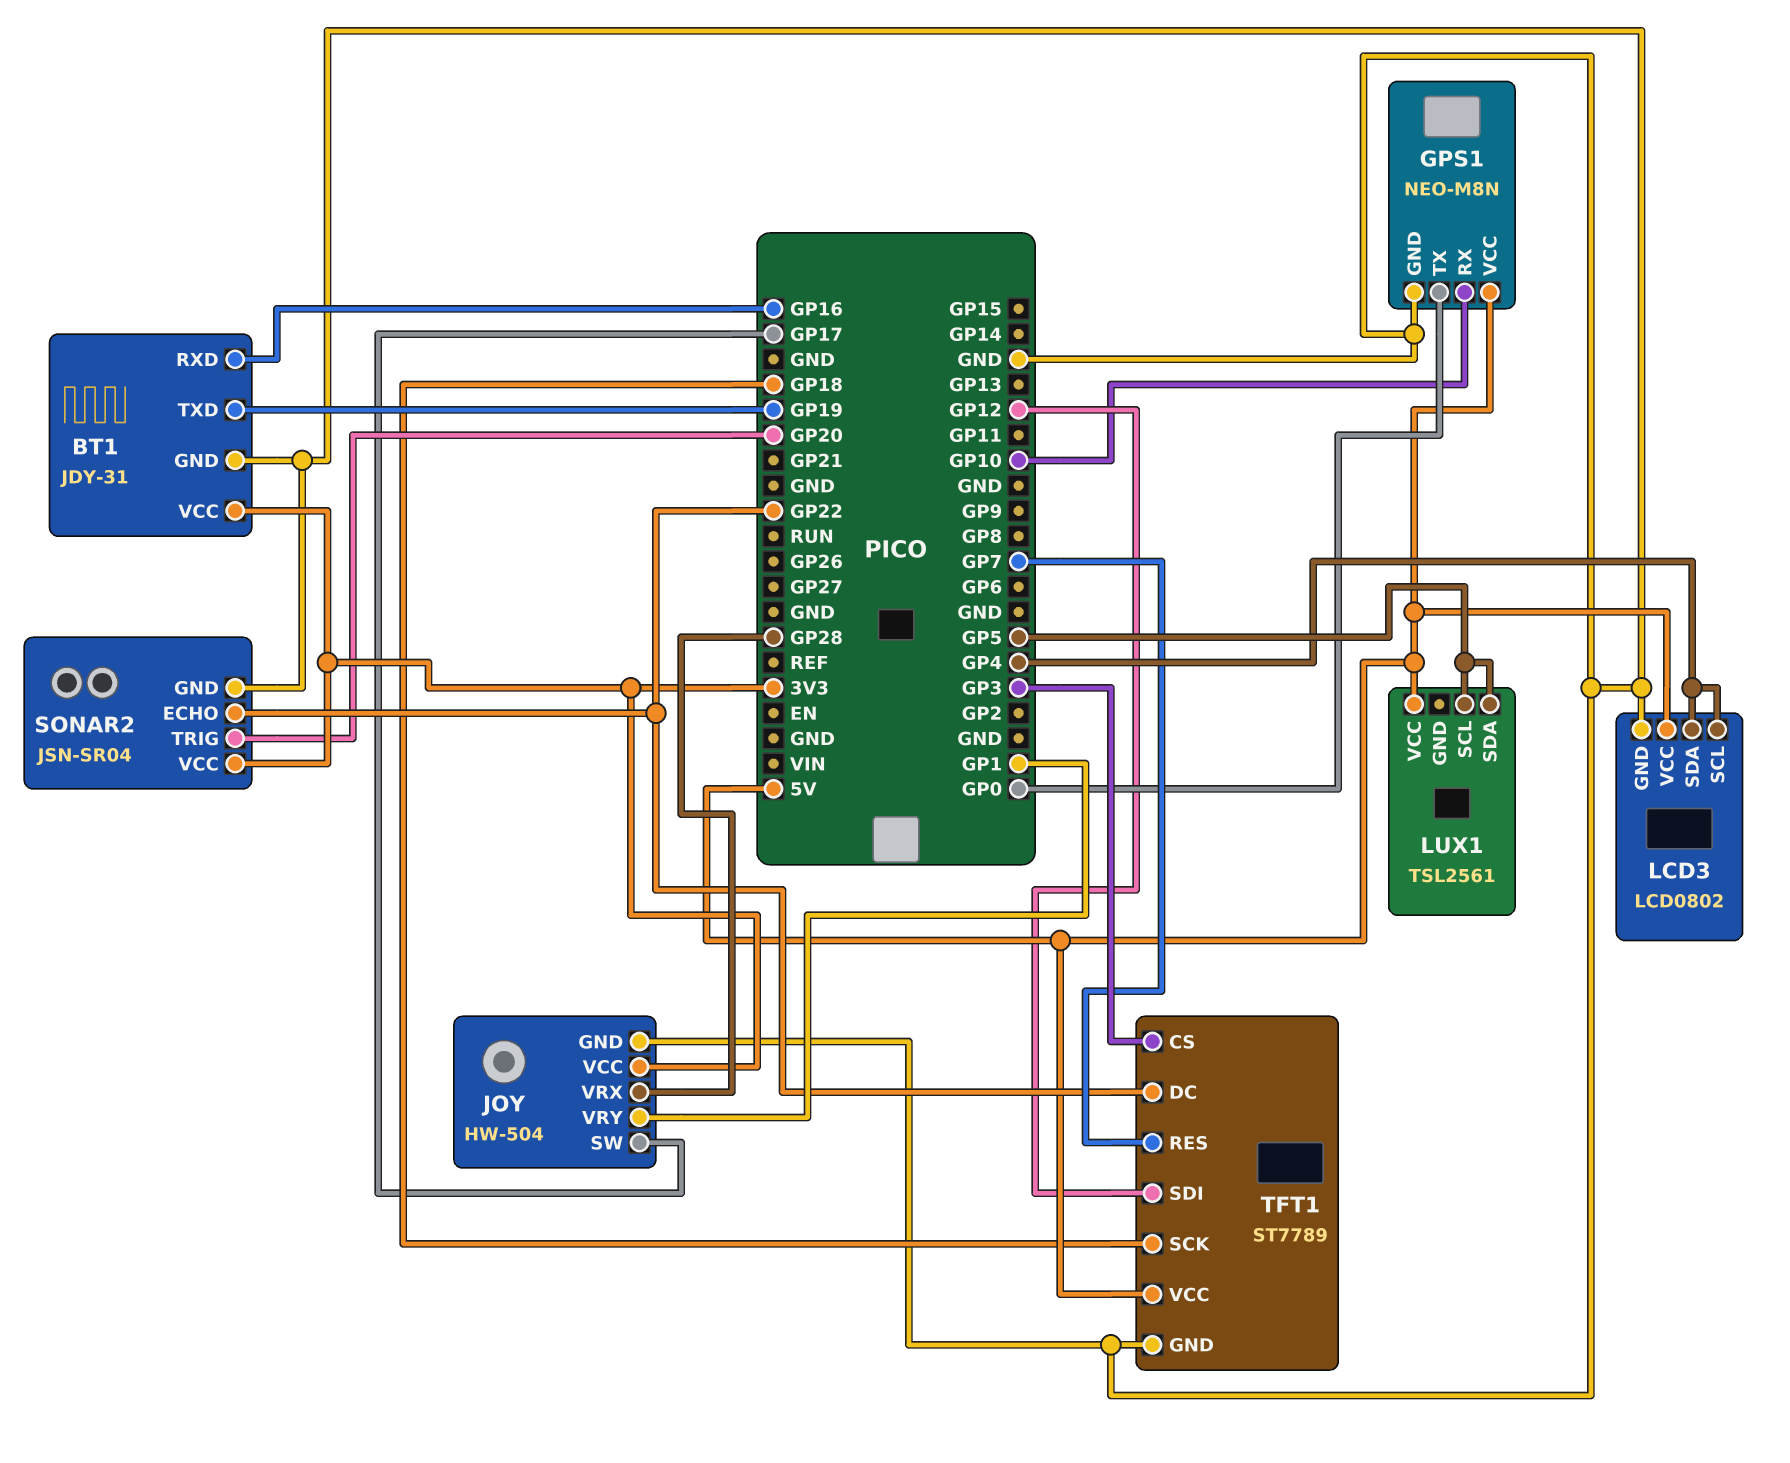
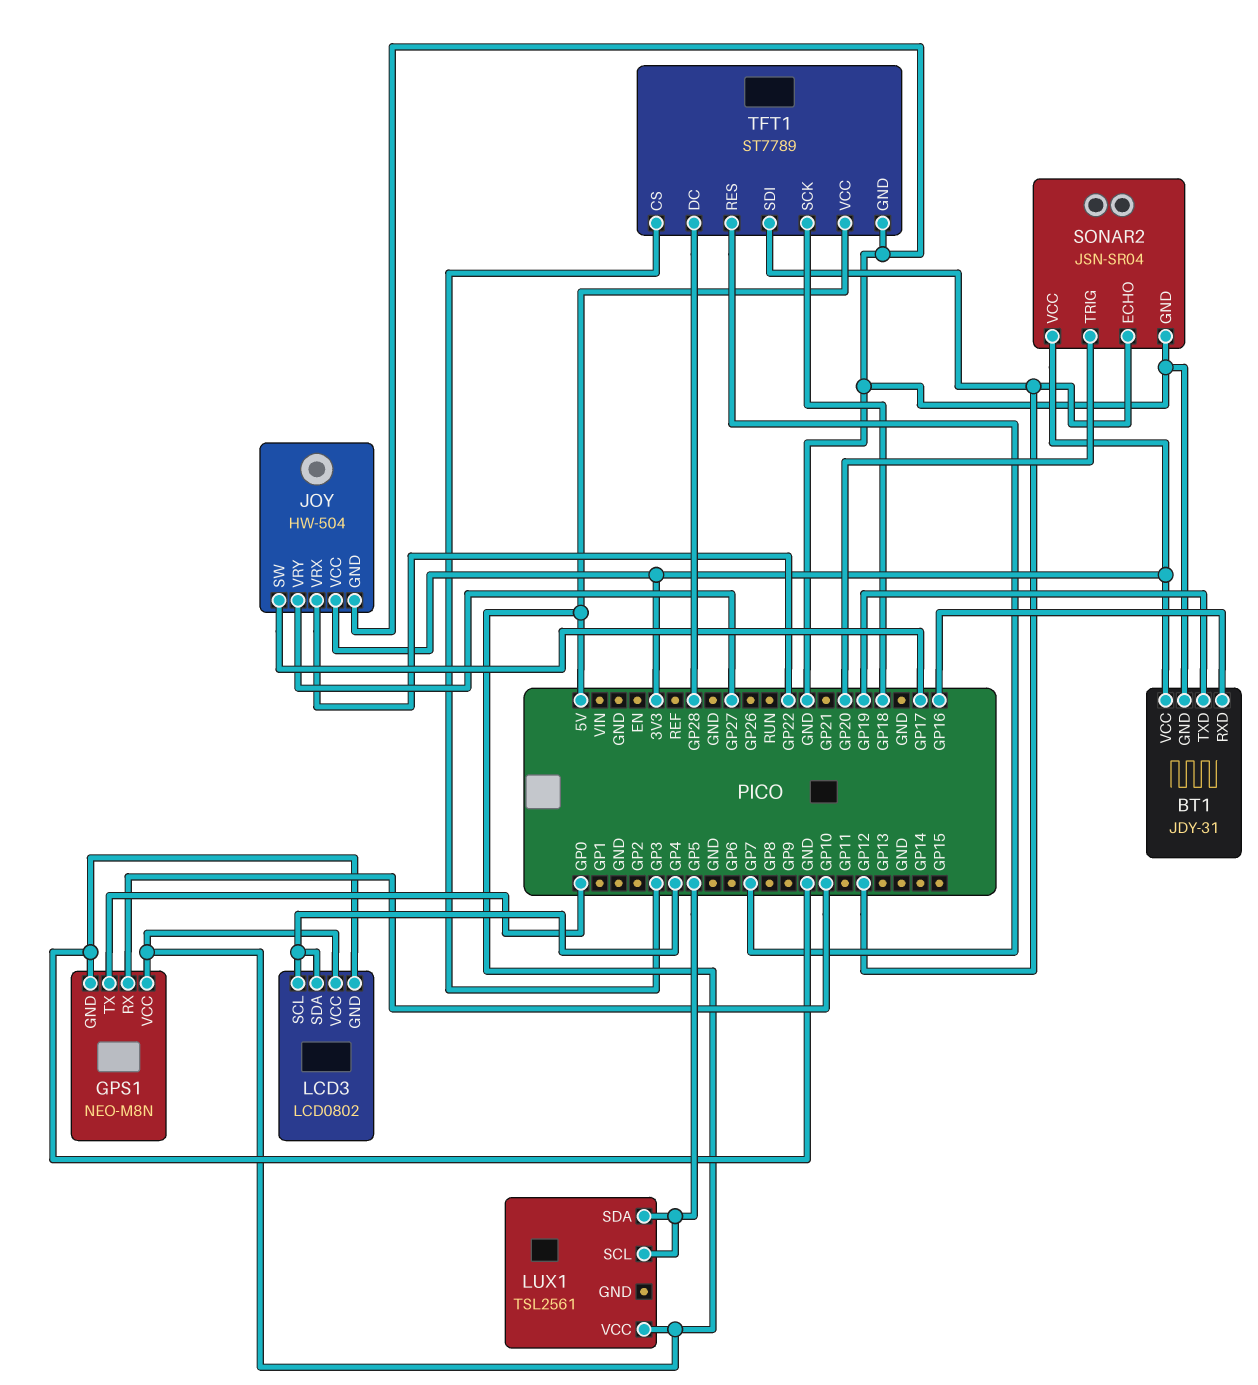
JOY pin VRX: GP28 -> GP22
JOY pin VRY: GP1 -> GP27
SONAR2 pin ECHO: GP22 -> GP12
TFT1 pin DC: GP22 -> GP28

